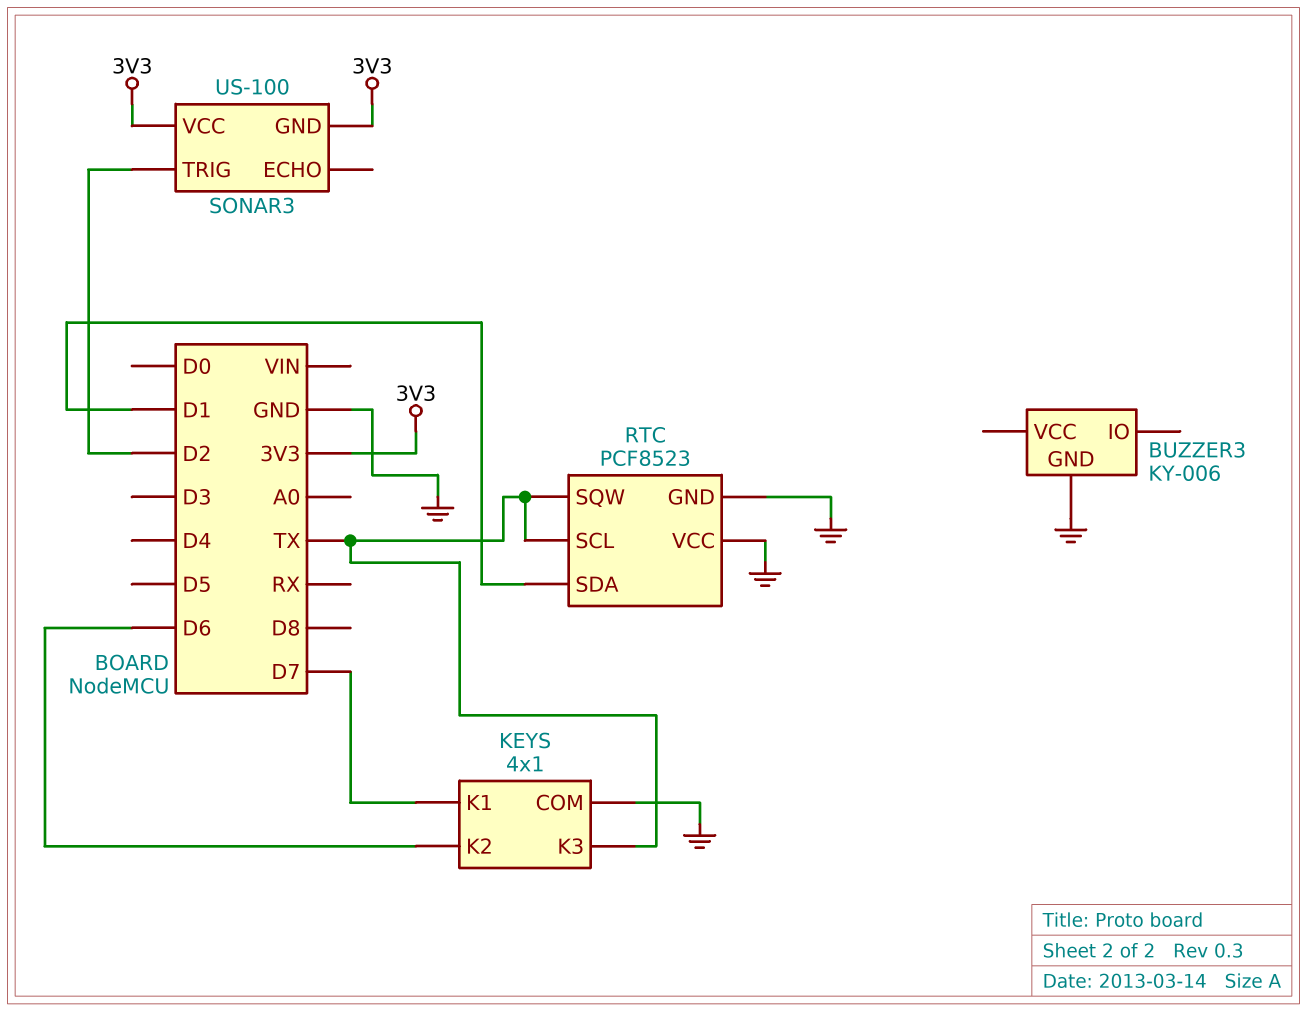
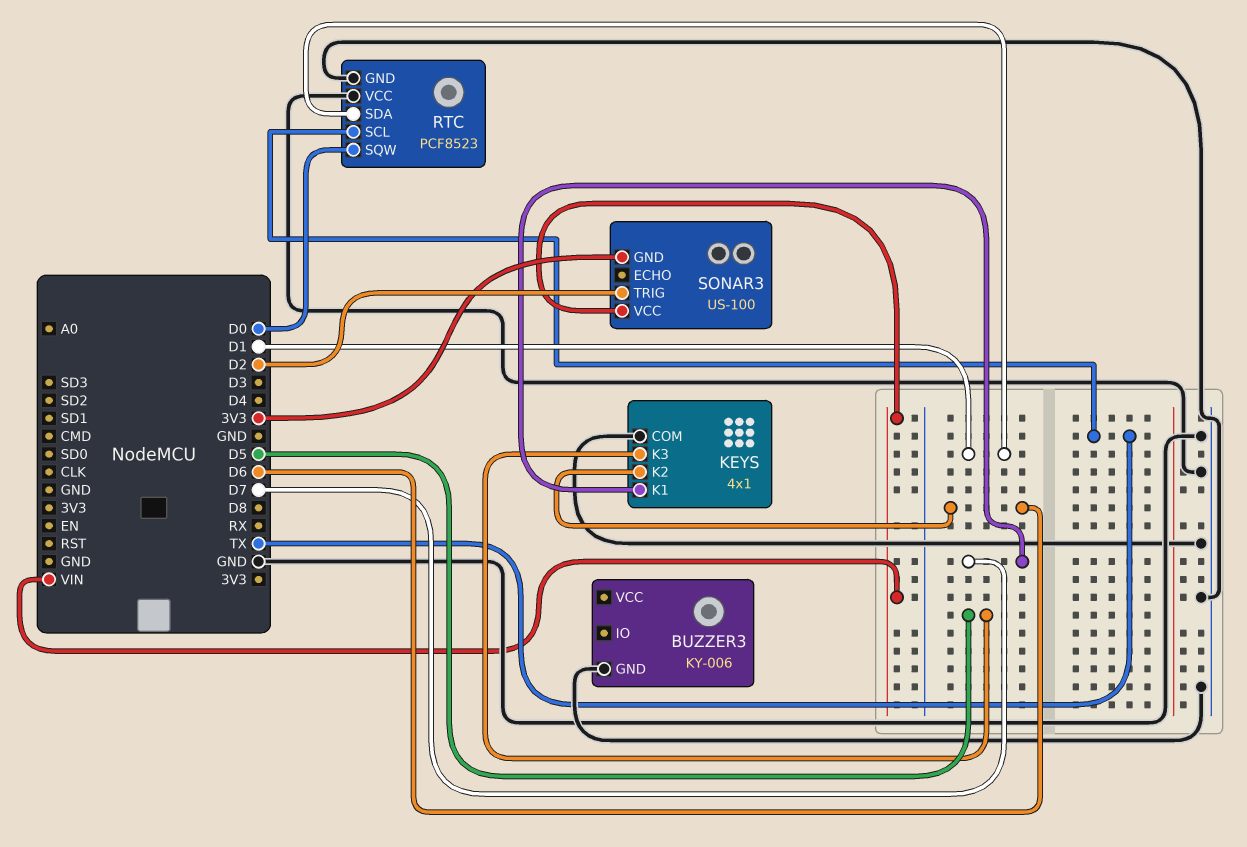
KEYS pin K3: TX -> D5
RTC pin SQW: TX -> D0
SONAR3 pin VCC: 3V3 -> VIN

